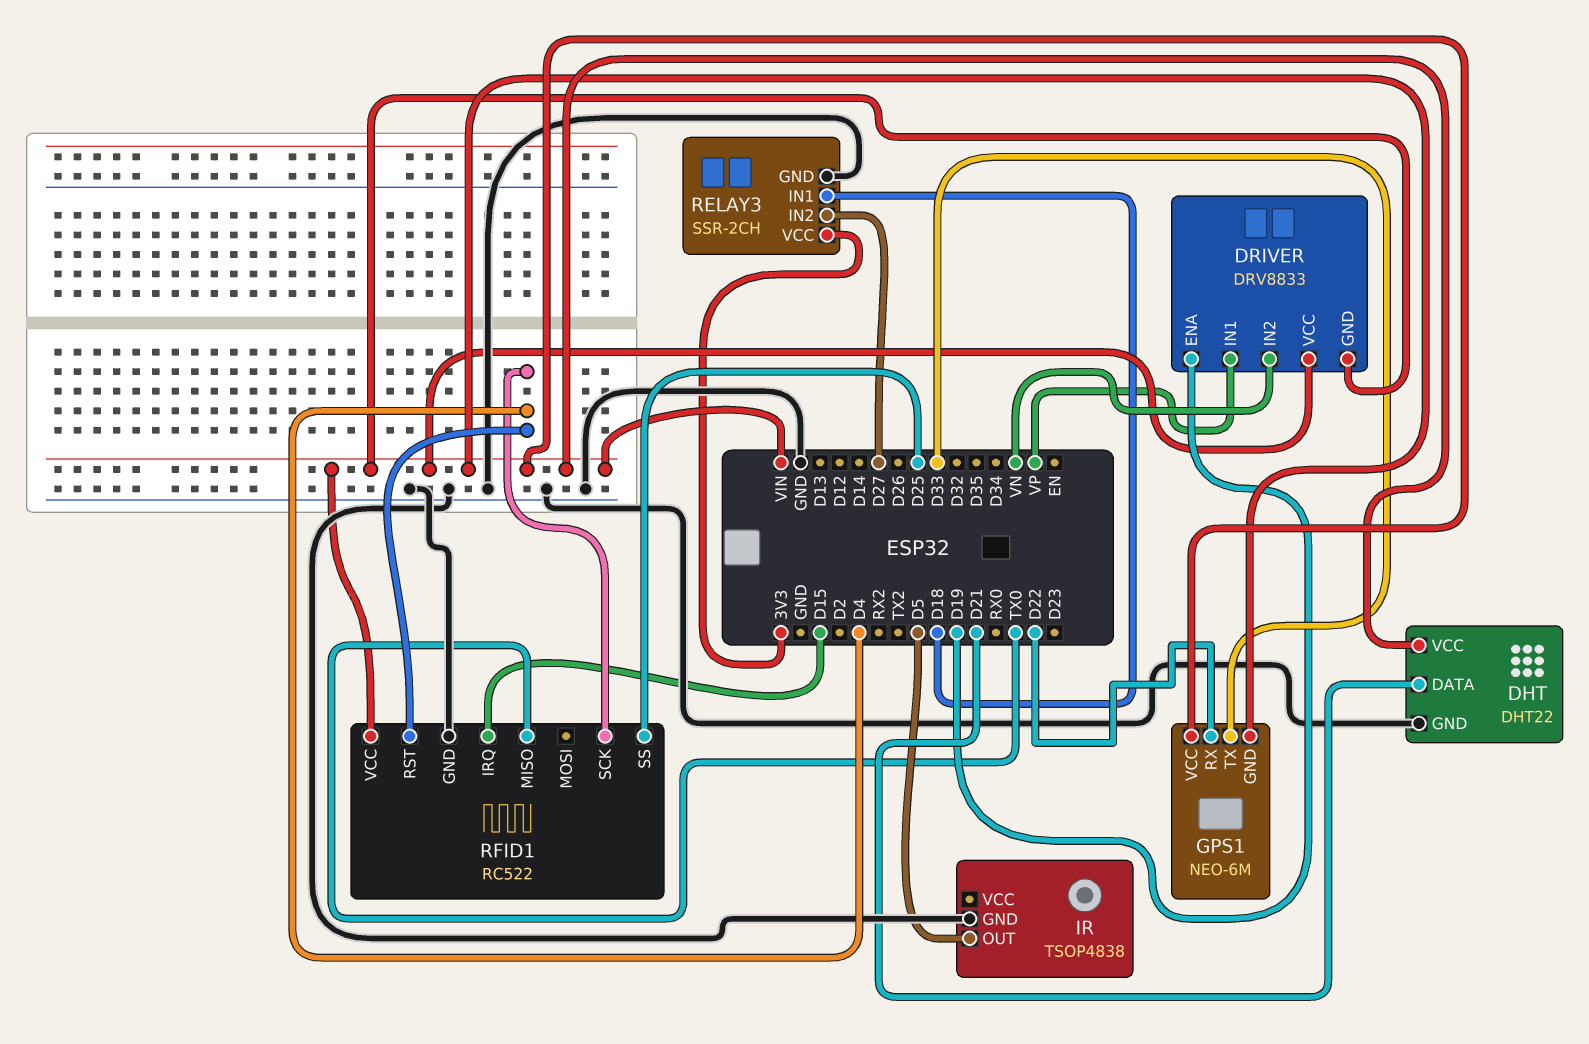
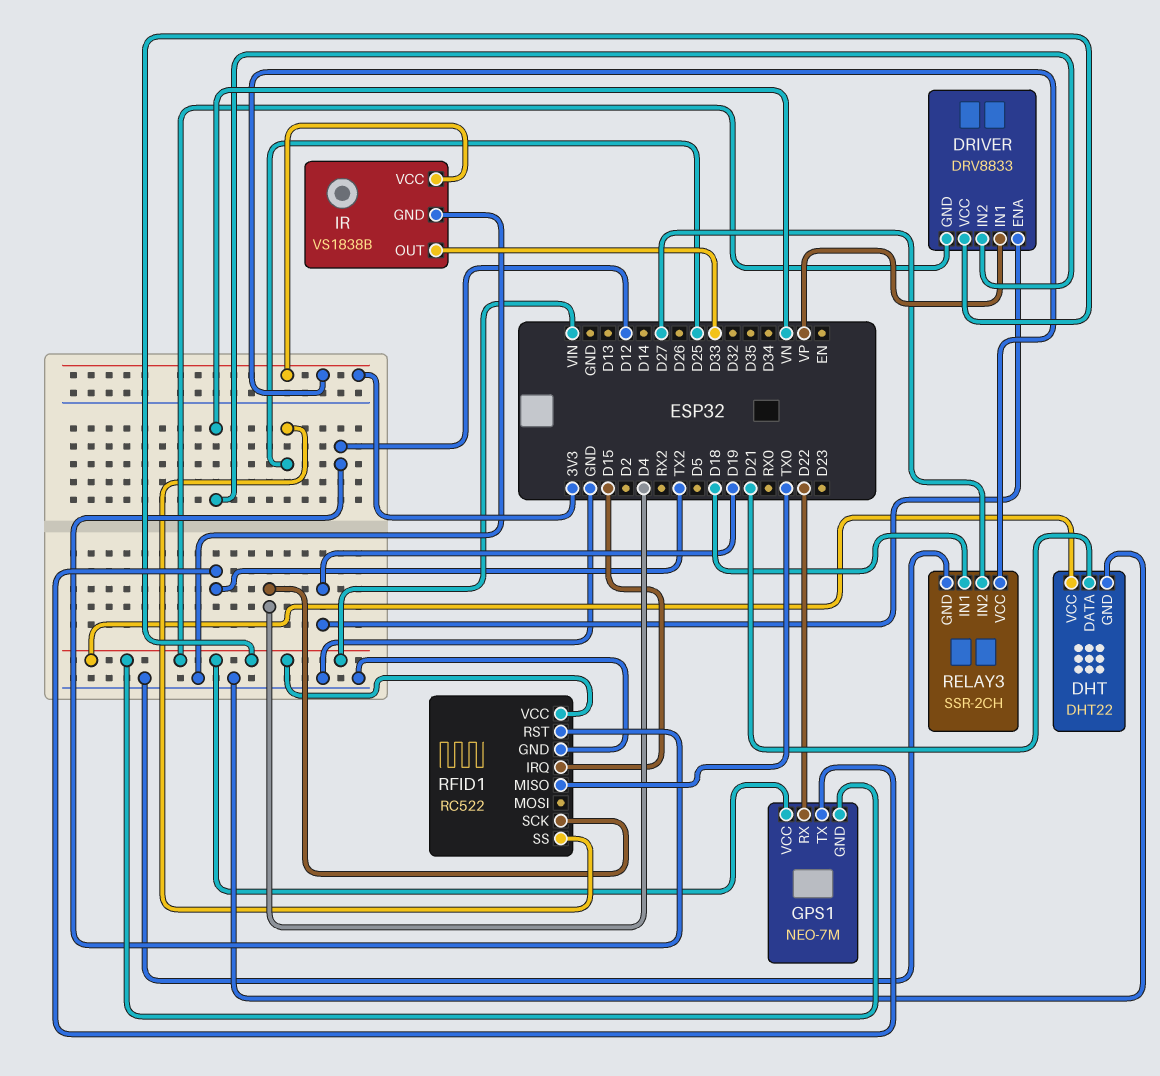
GPS1: NEO-6M -> NEO-7M
GPS1 pin TX: D33 -> TX2
IR: TSOP4838 -> VS1838B
IR pin OUT: D5 -> D33
IR pin VCC: none -> 3V3
RFID1 pin RST: D4 -> D12

